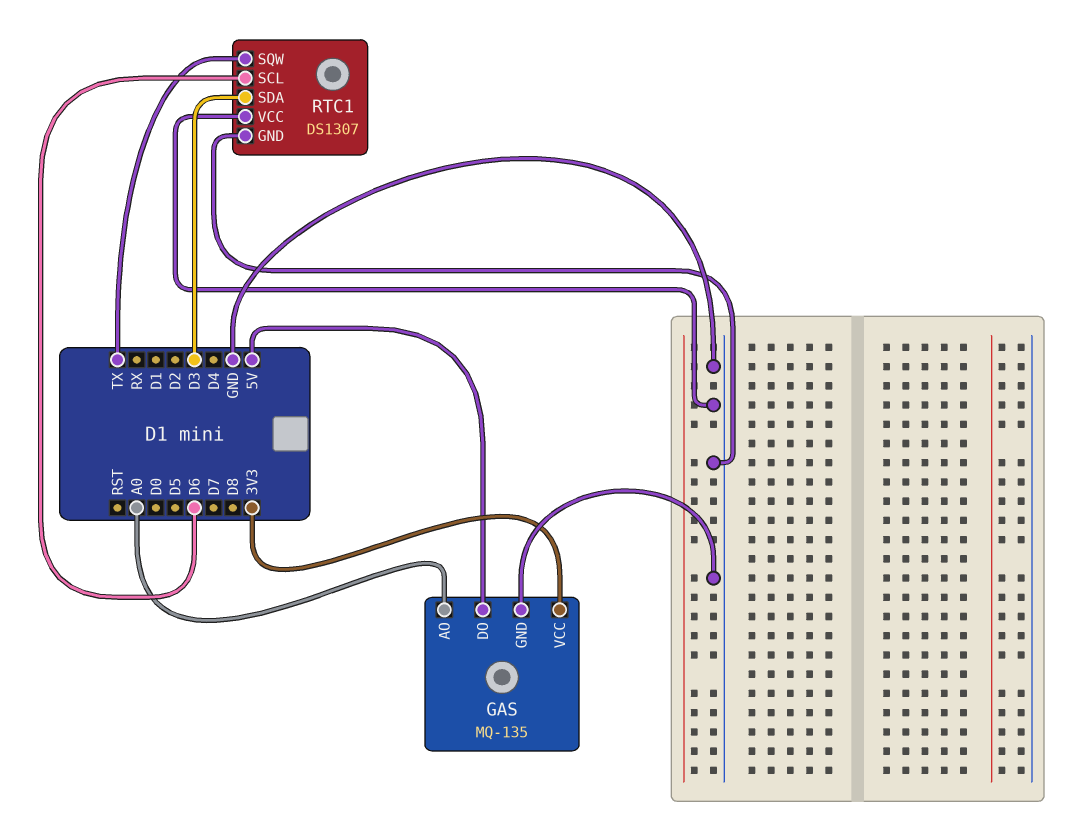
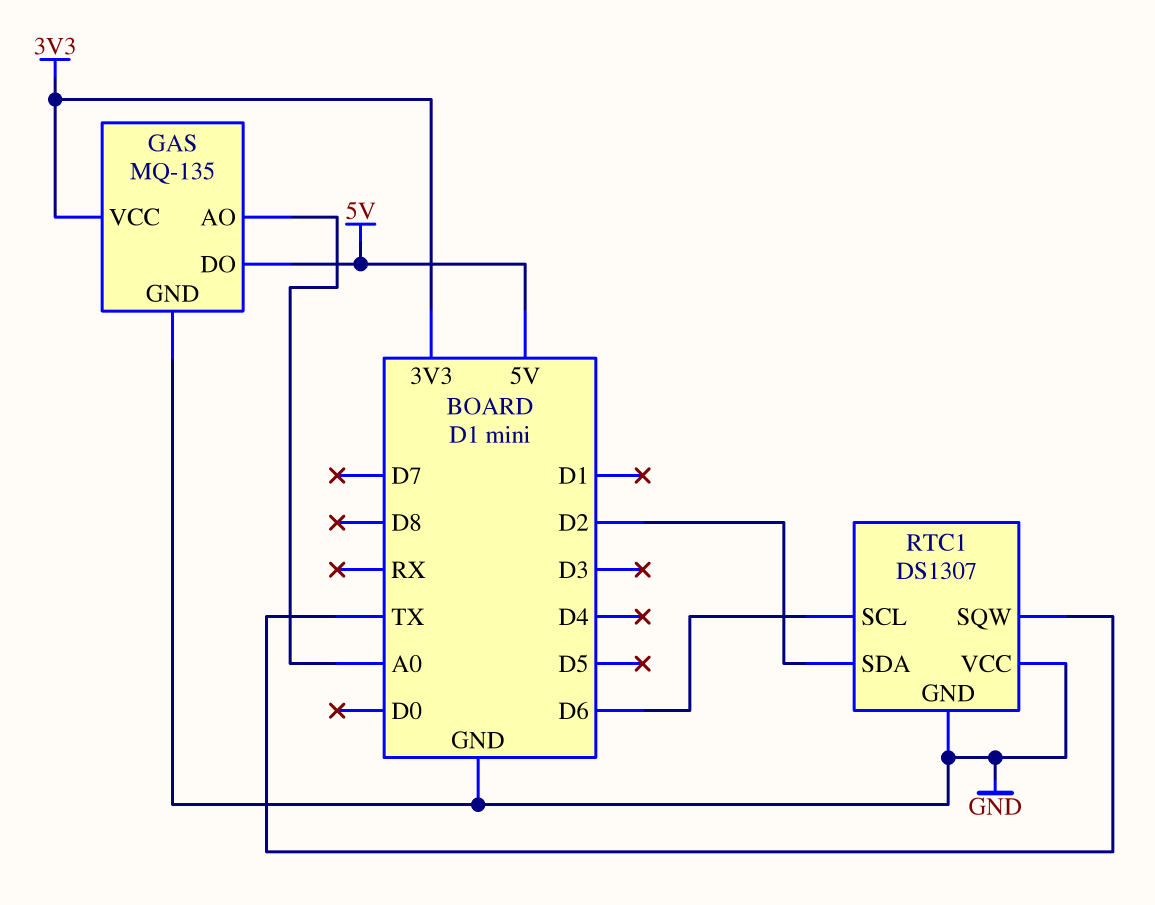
RTC1 pin SDA: D3 -> D2

